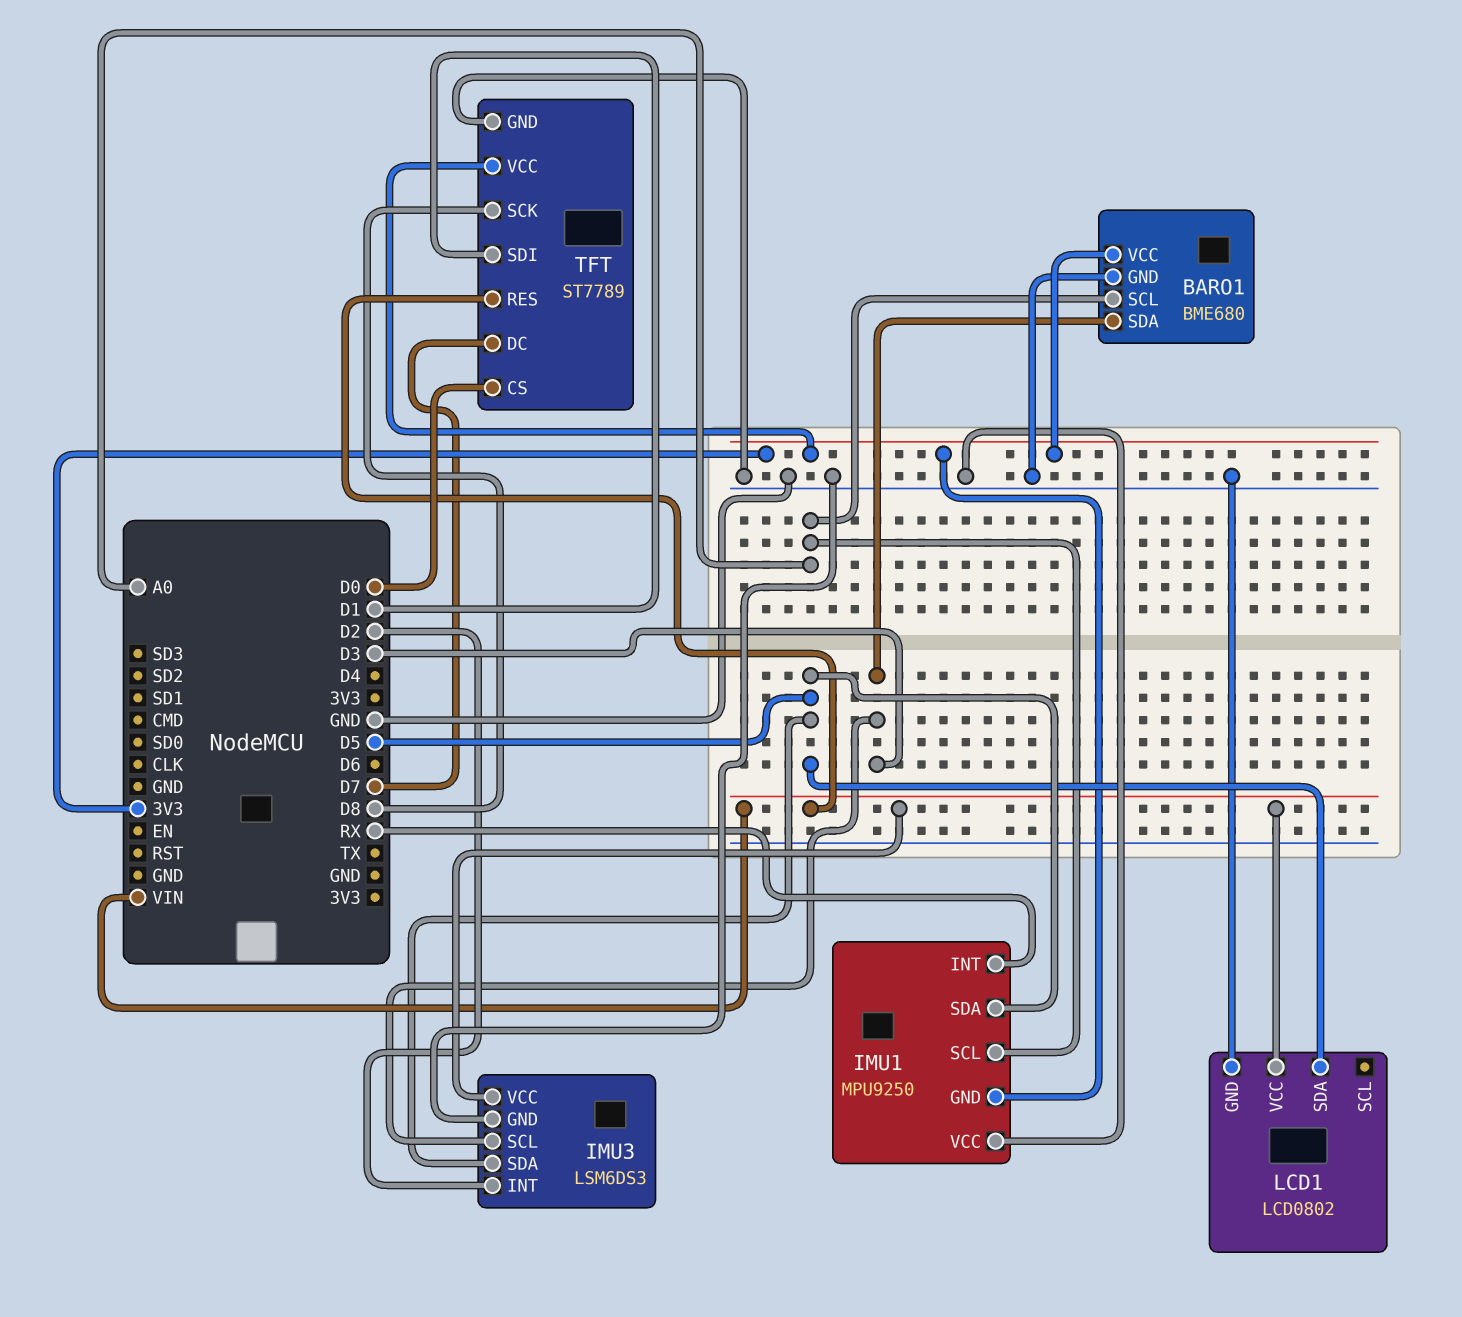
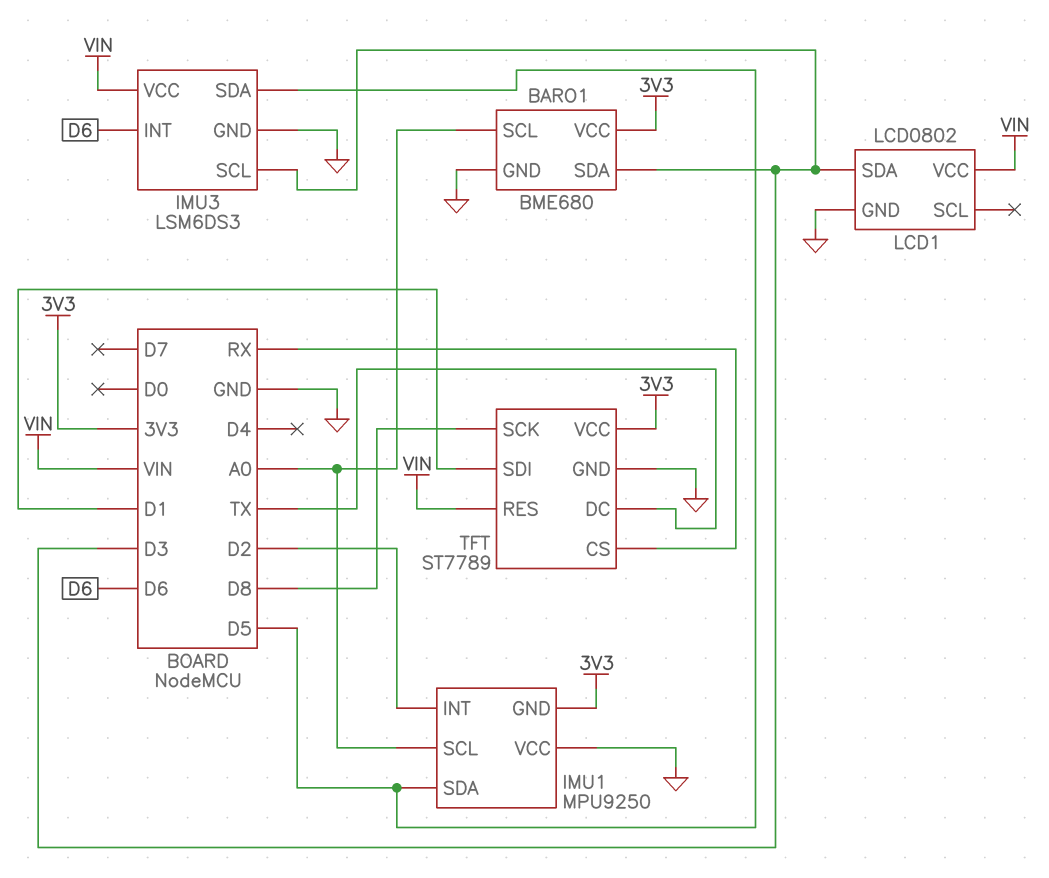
IMU1 pin INT: RX -> D2
IMU3 pin INT: D2 -> D6
LCD1 pin SDA: D5 -> D3
TFT pin CS: D0 -> RX
TFT pin DC: D7 -> TX

